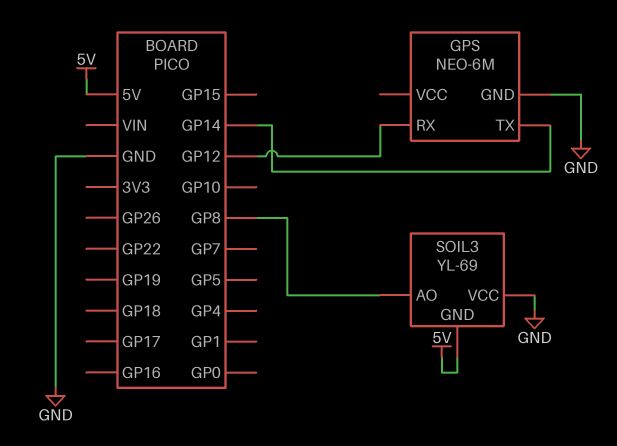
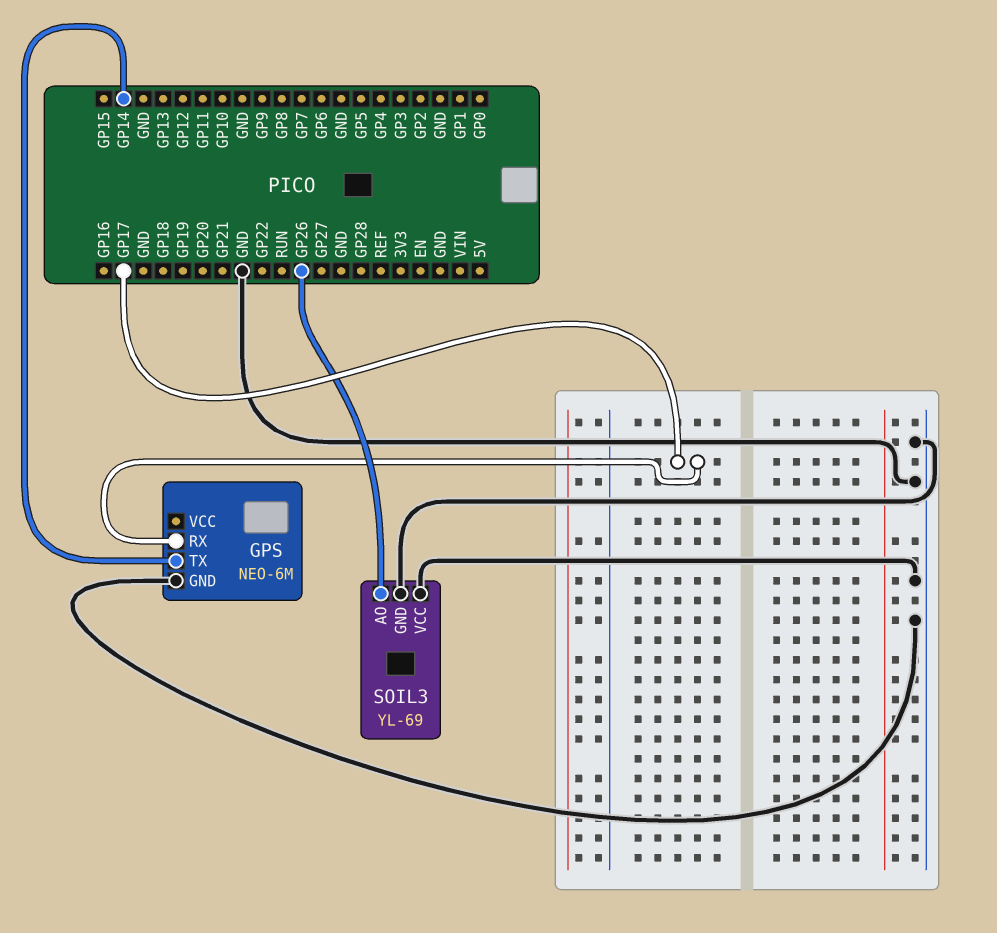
GPS pin RX: GP12 -> GP17
SOIL3 pin AO: GP8 -> GP26
SOIL3 pin GND: 5V -> GND

